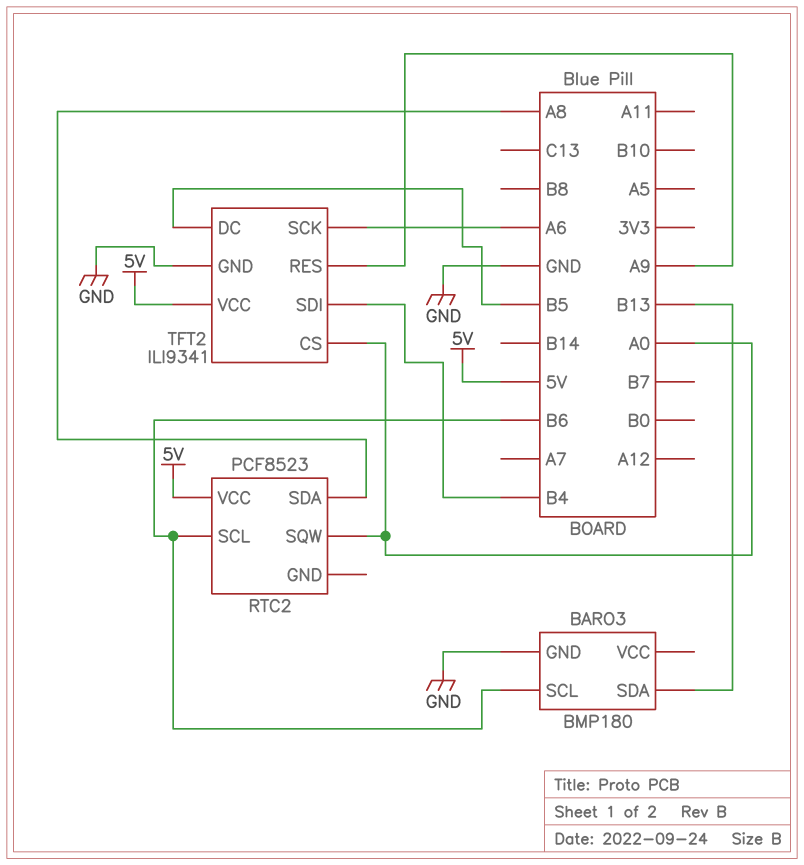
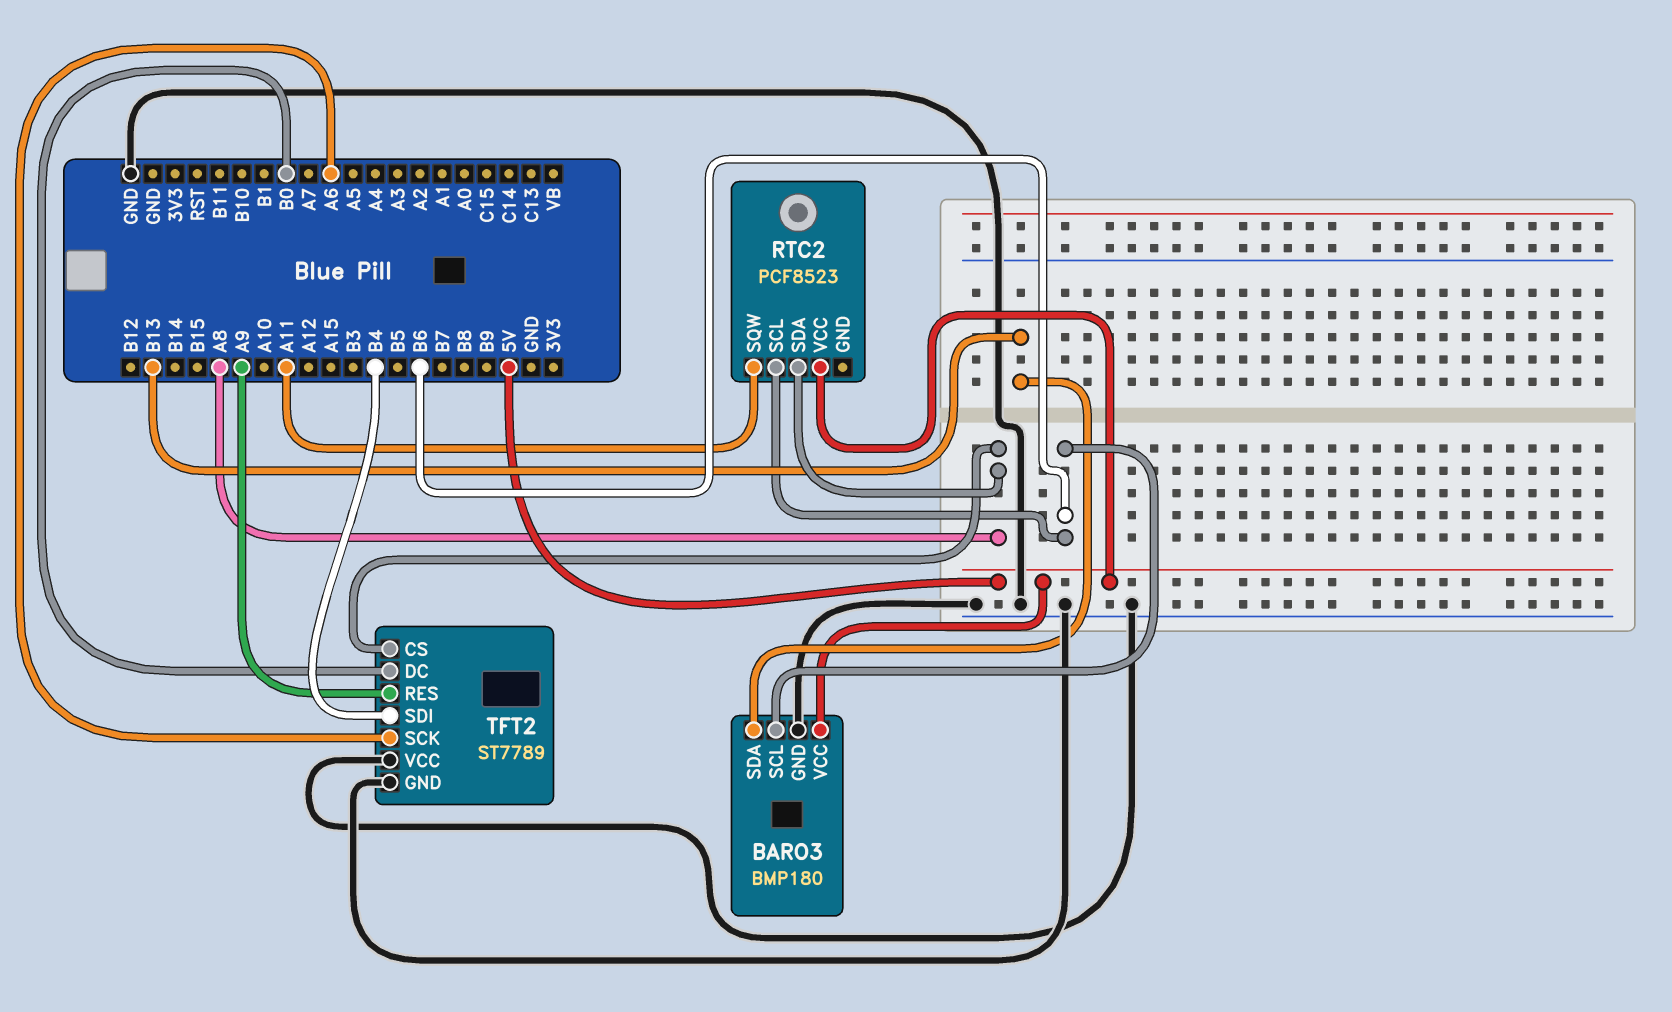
BARO3 pin VCC: none -> 5V
RTC2 pin SQW: A0 -> A11
TFT2: ILI9341 -> ST7789
TFT2 pin CS: A0 -> A8
TFT2 pin DC: B5 -> B0
TFT2 pin VCC: 5V -> GND

